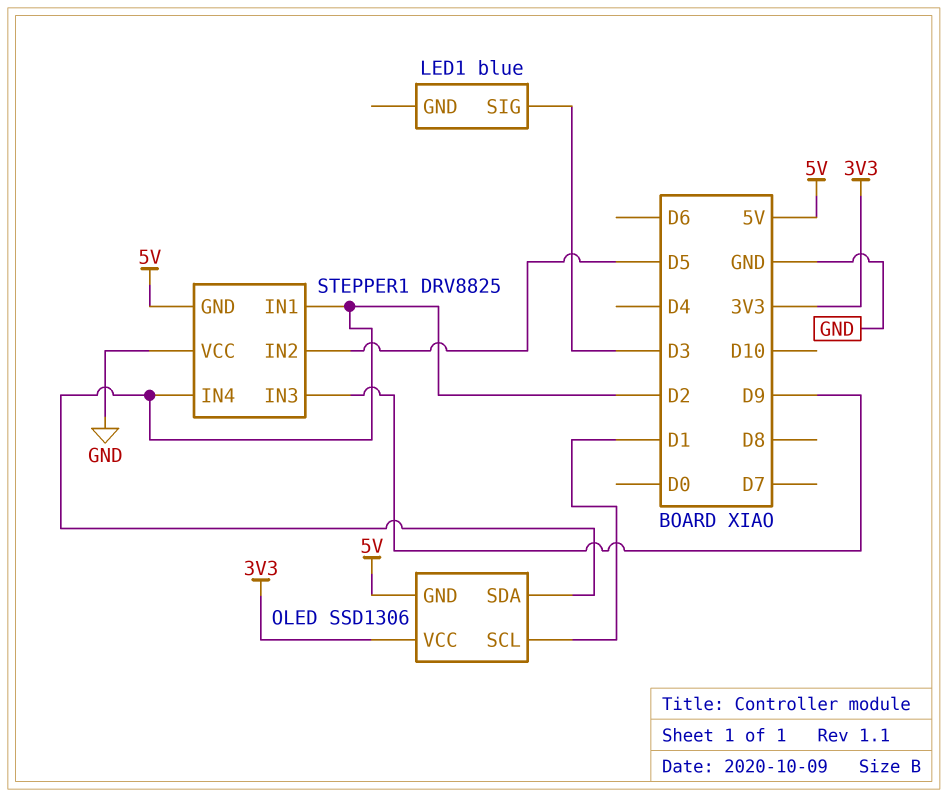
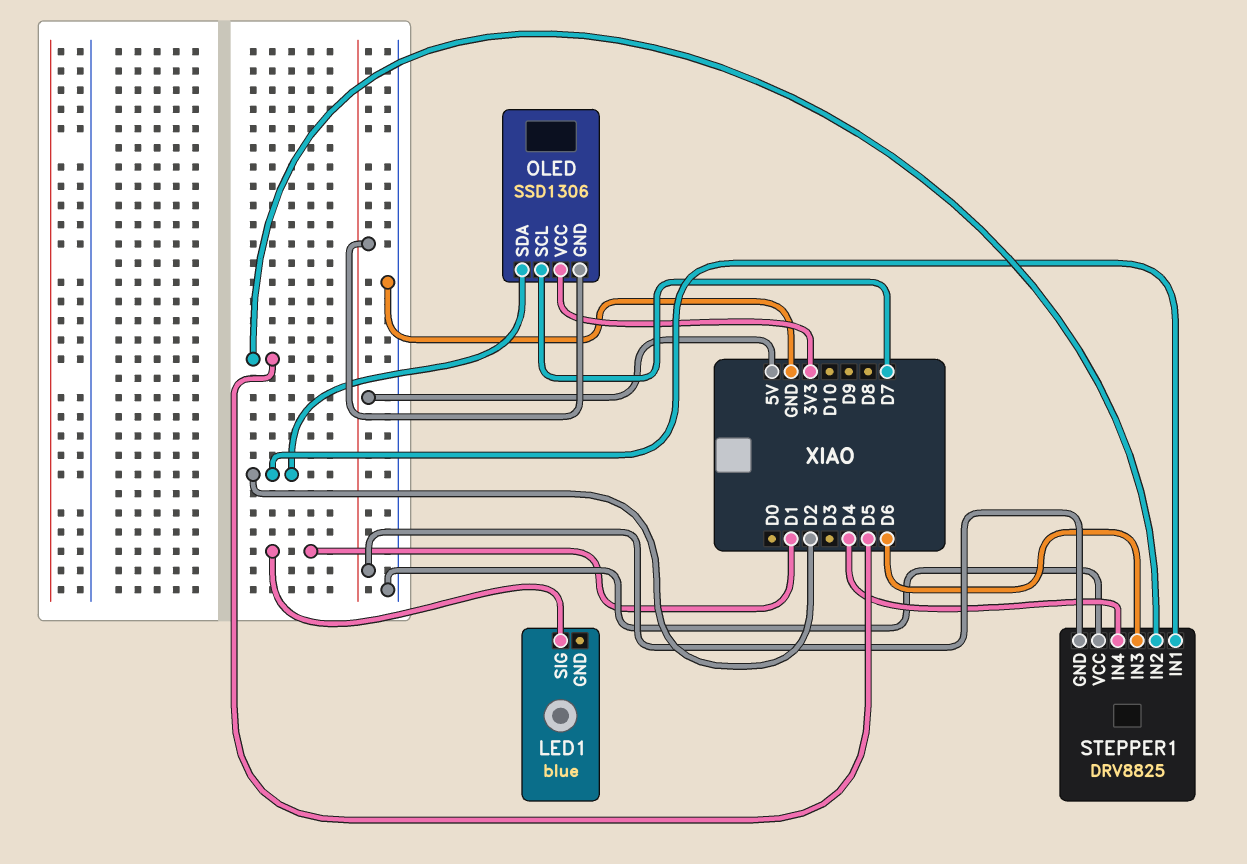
LED1 pin SIG: D3 -> D1
OLED pin SCL: D1 -> D7
STEPPER1 pin IN3: D9 -> D6
STEPPER1 pin IN4: D2 -> D4

